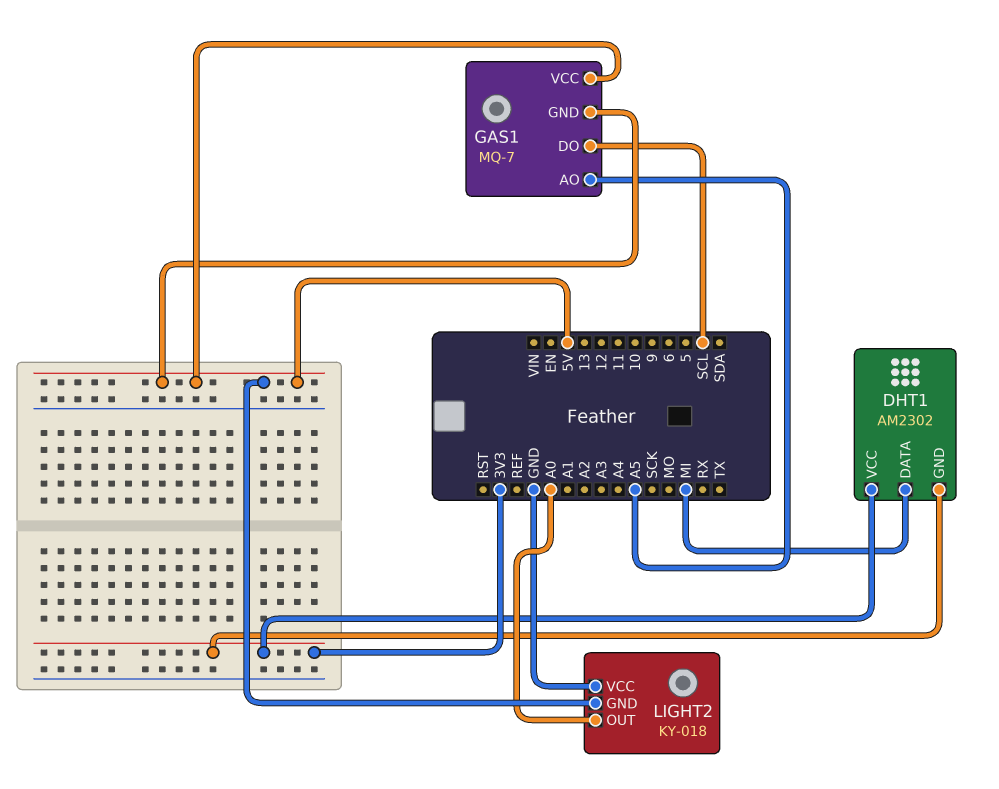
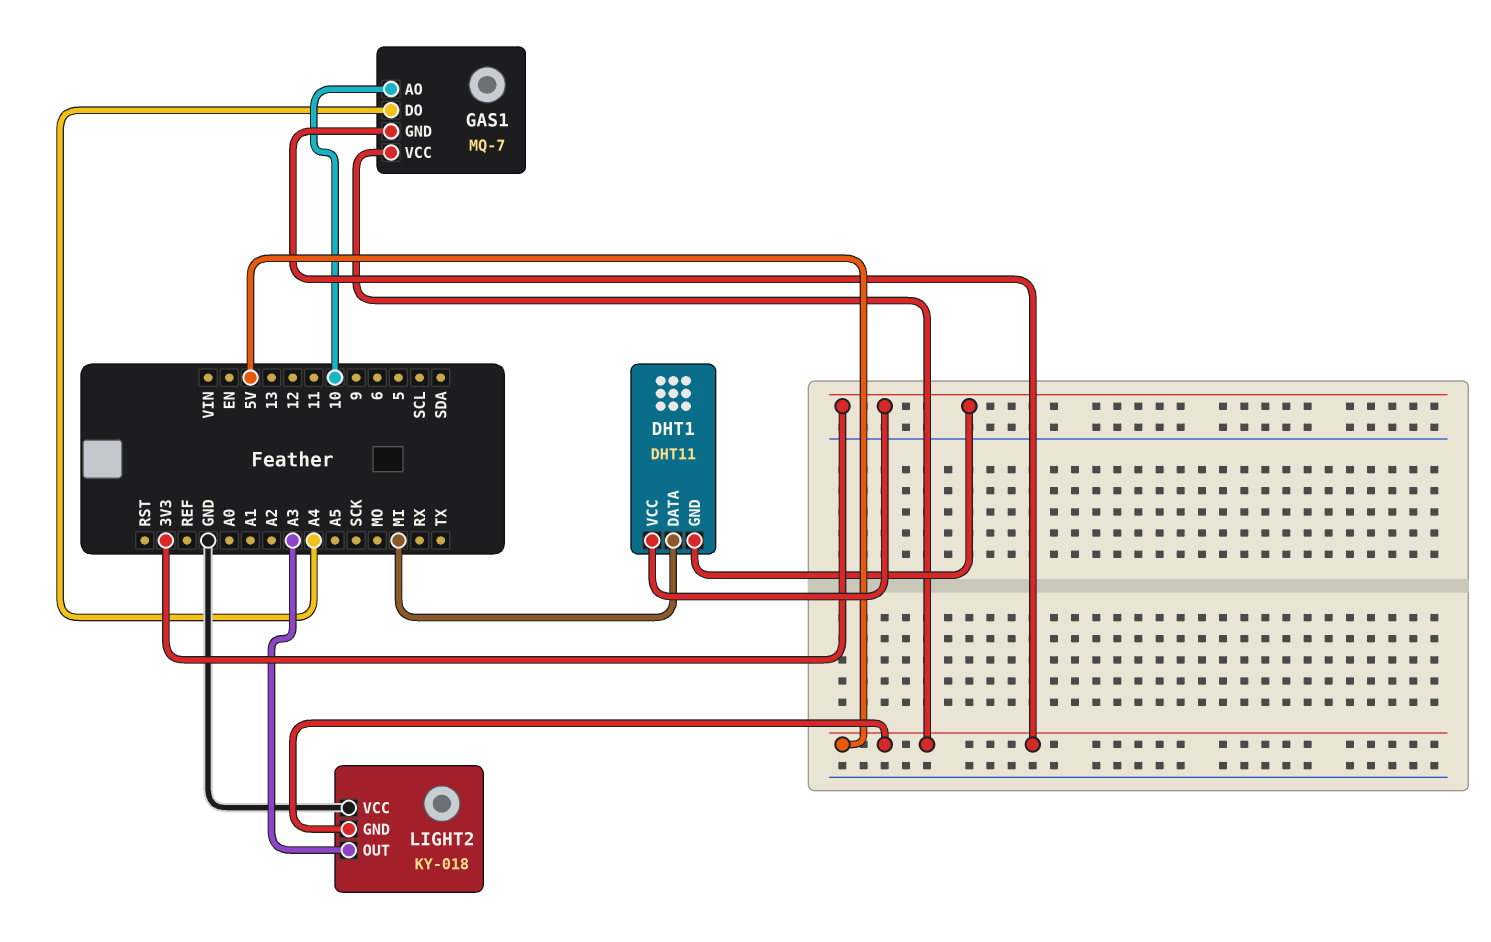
DHT1: AM2302 -> DHT11
GAS1 pin AO: A5 -> 10
GAS1 pin DO: SCL -> A4
LIGHT2 pin OUT: A0 -> A3

